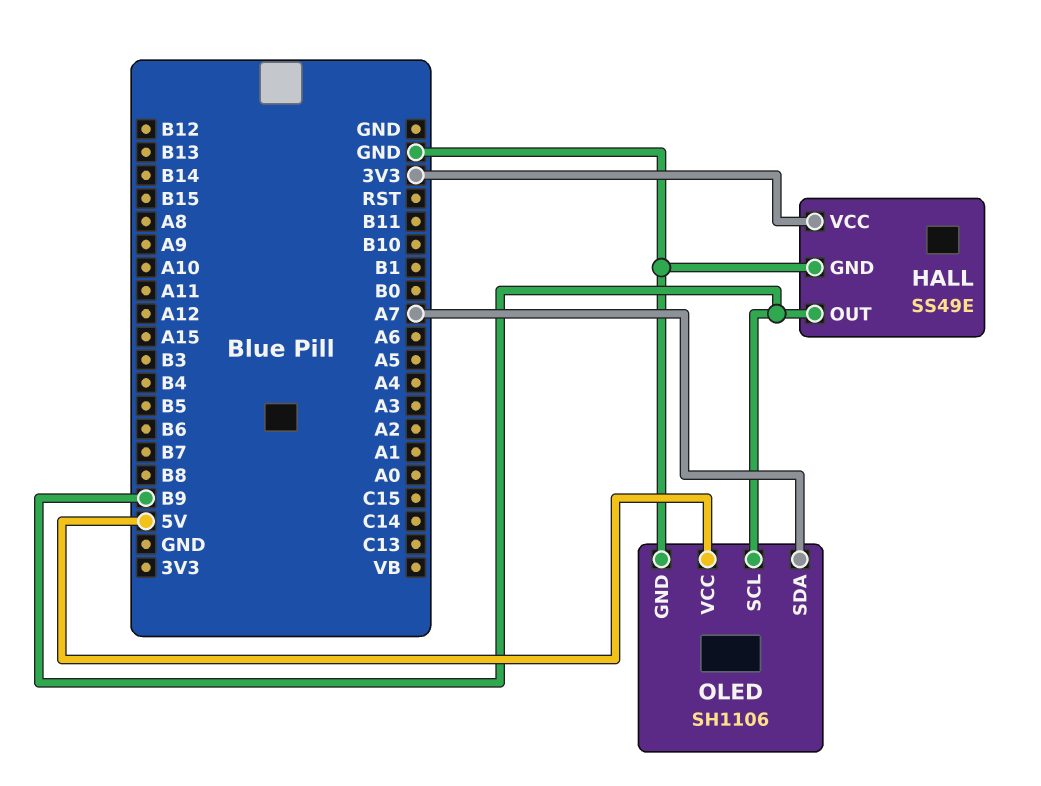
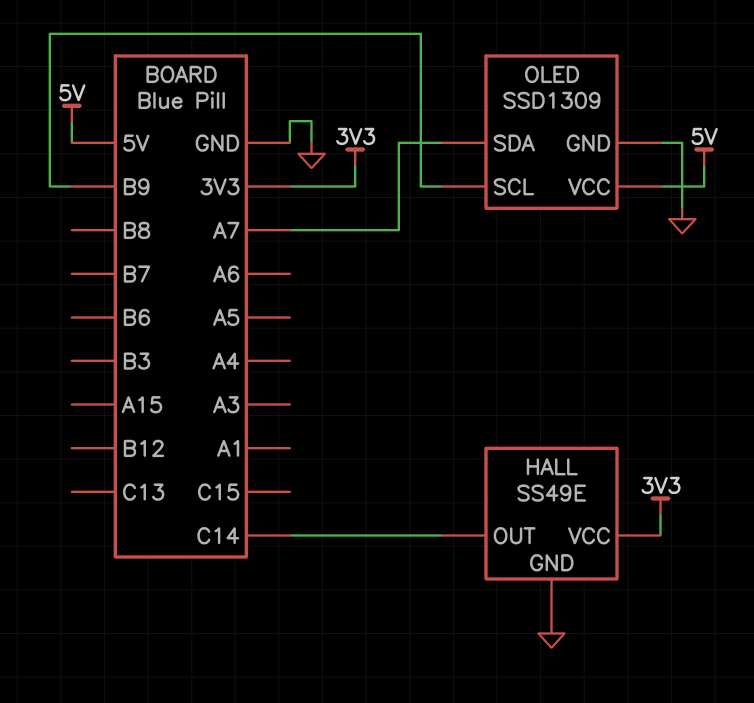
HALL pin OUT: B9 -> C14
OLED: SH1106 -> SSD1309

